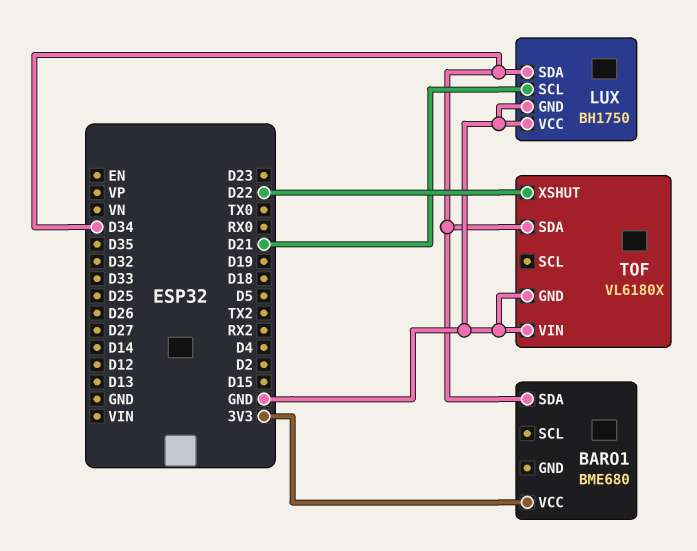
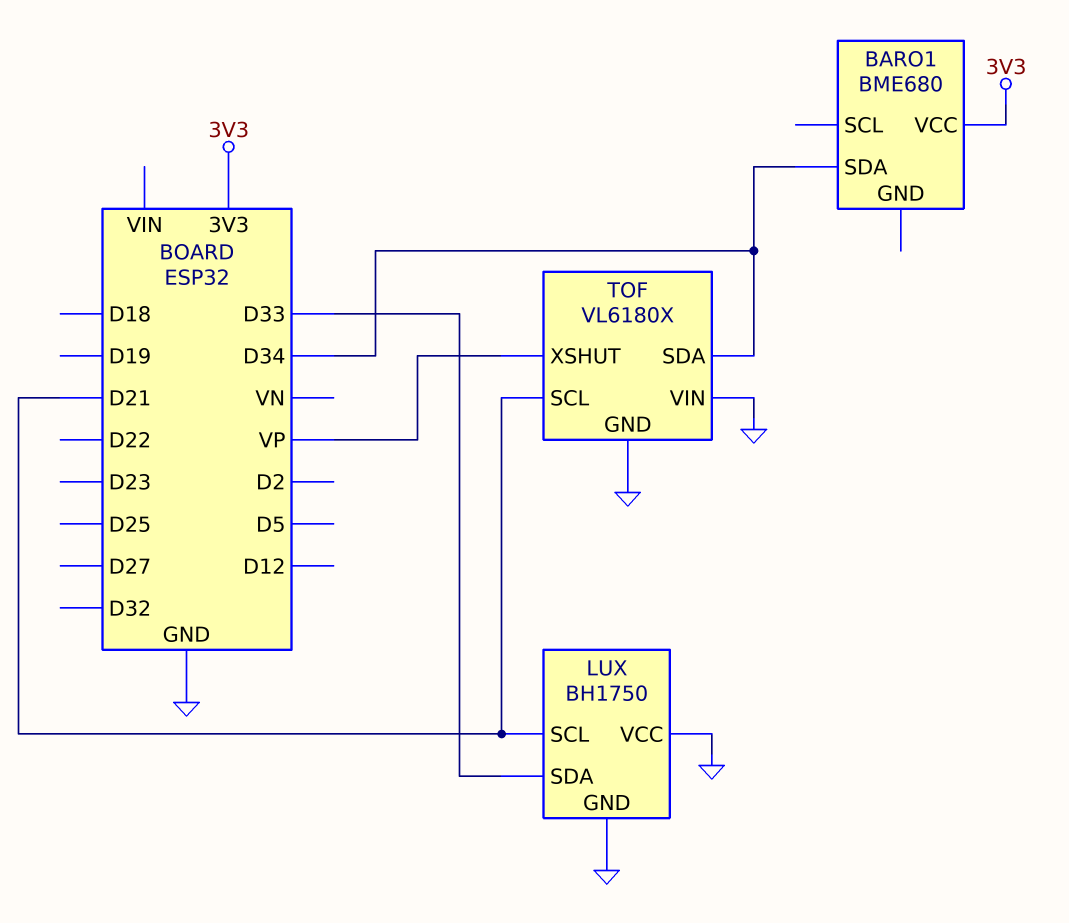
LUX pin SDA: D34 -> D33
TOF pin SCL: none -> D21
TOF pin XSHUT: D22 -> VP

